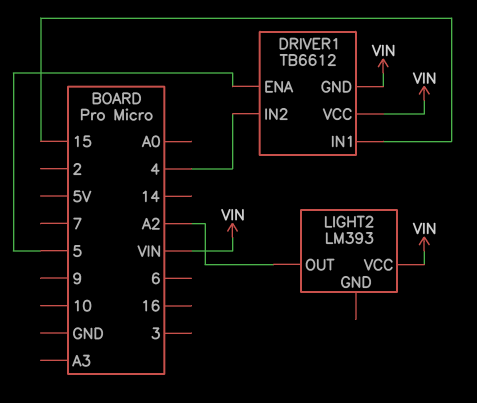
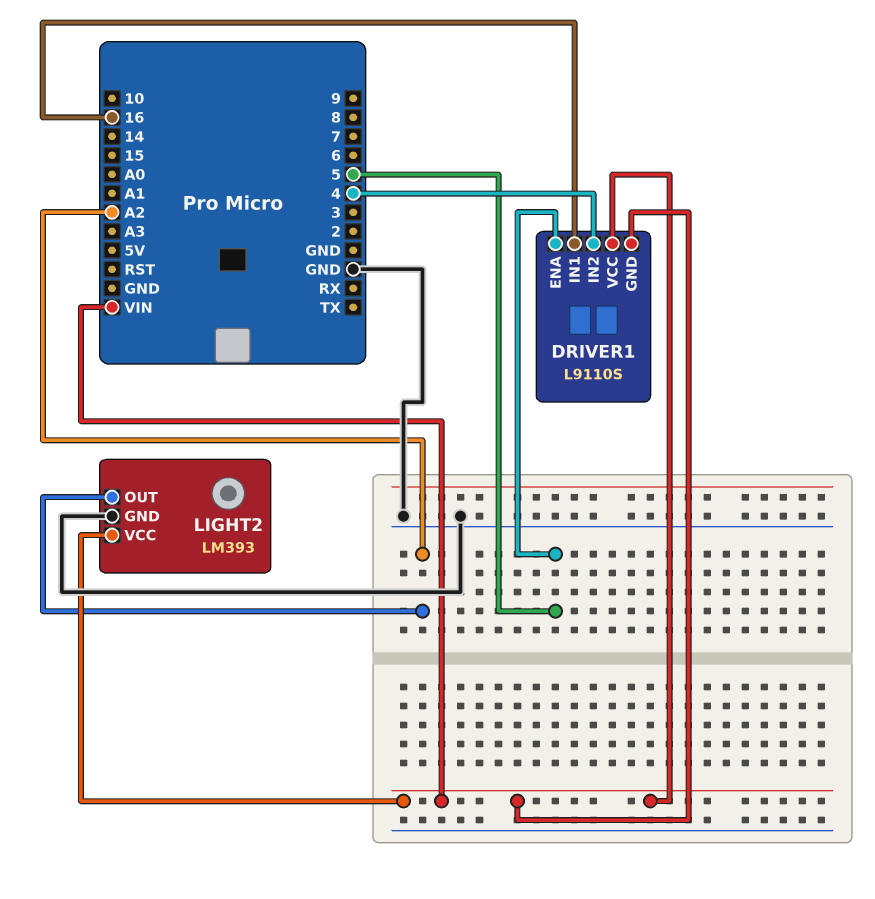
DRIVER1: TB6612 -> L9110S
DRIVER1 pin IN1: 15 -> 16
LIGHT2 pin GND: none -> GND

